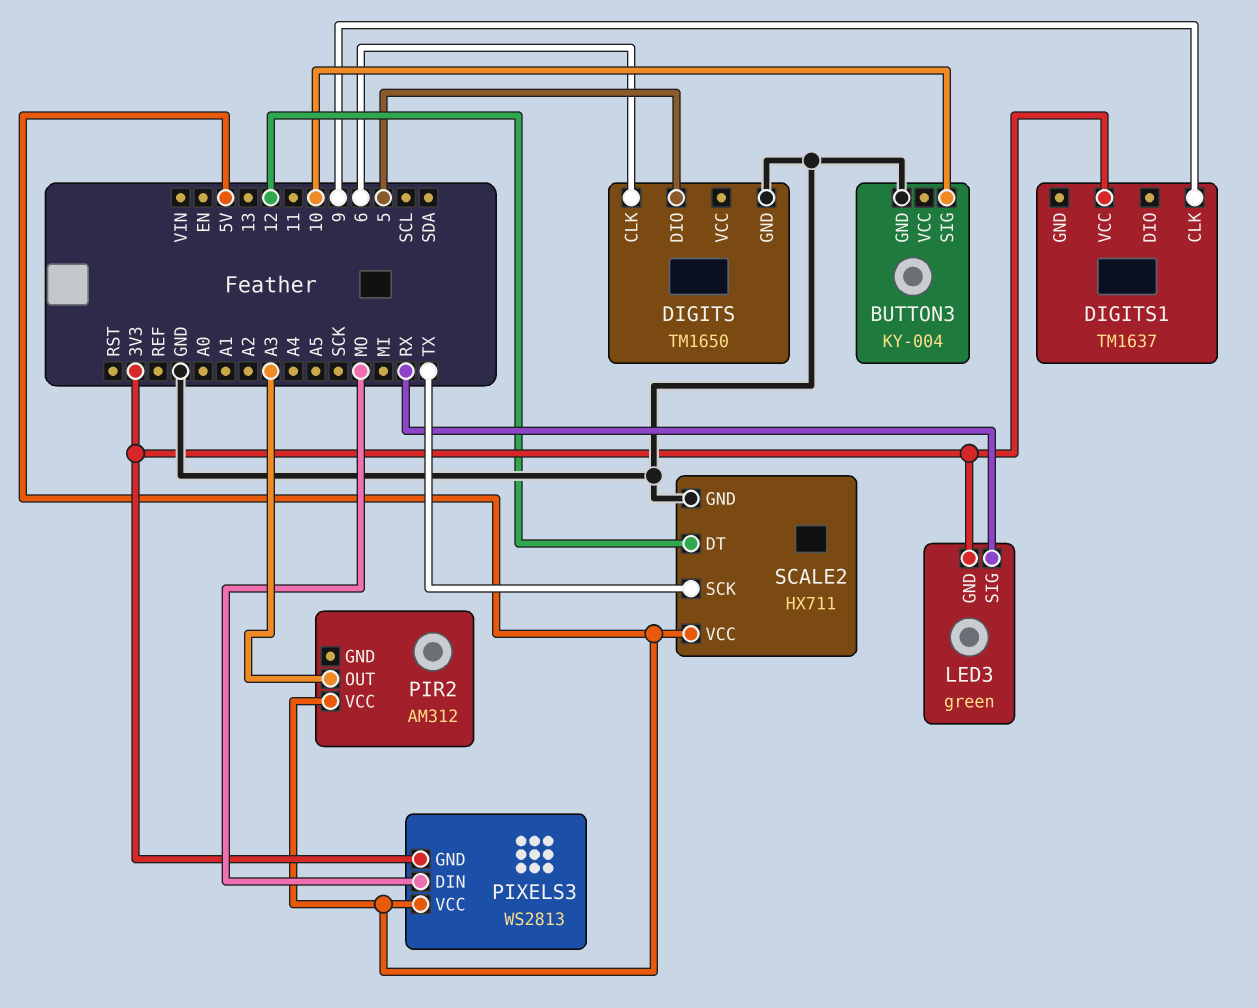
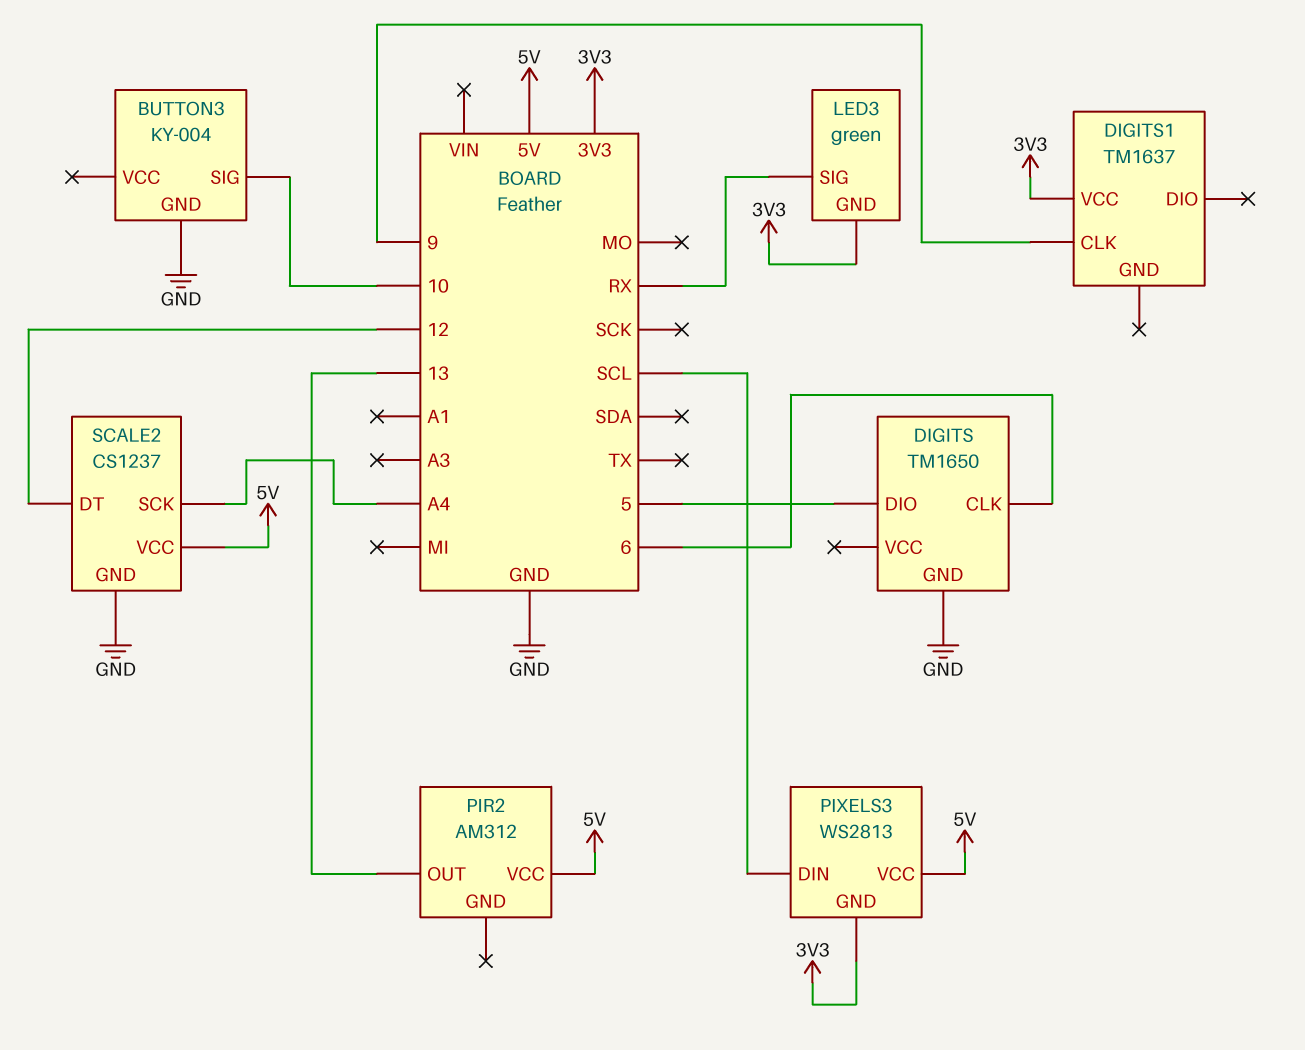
PIR2 pin OUT: A3 -> 13
PIXELS3 pin DIN: MO -> SCL
SCALE2: HX711 -> CS1237
SCALE2 pin SCK: TX -> A4

